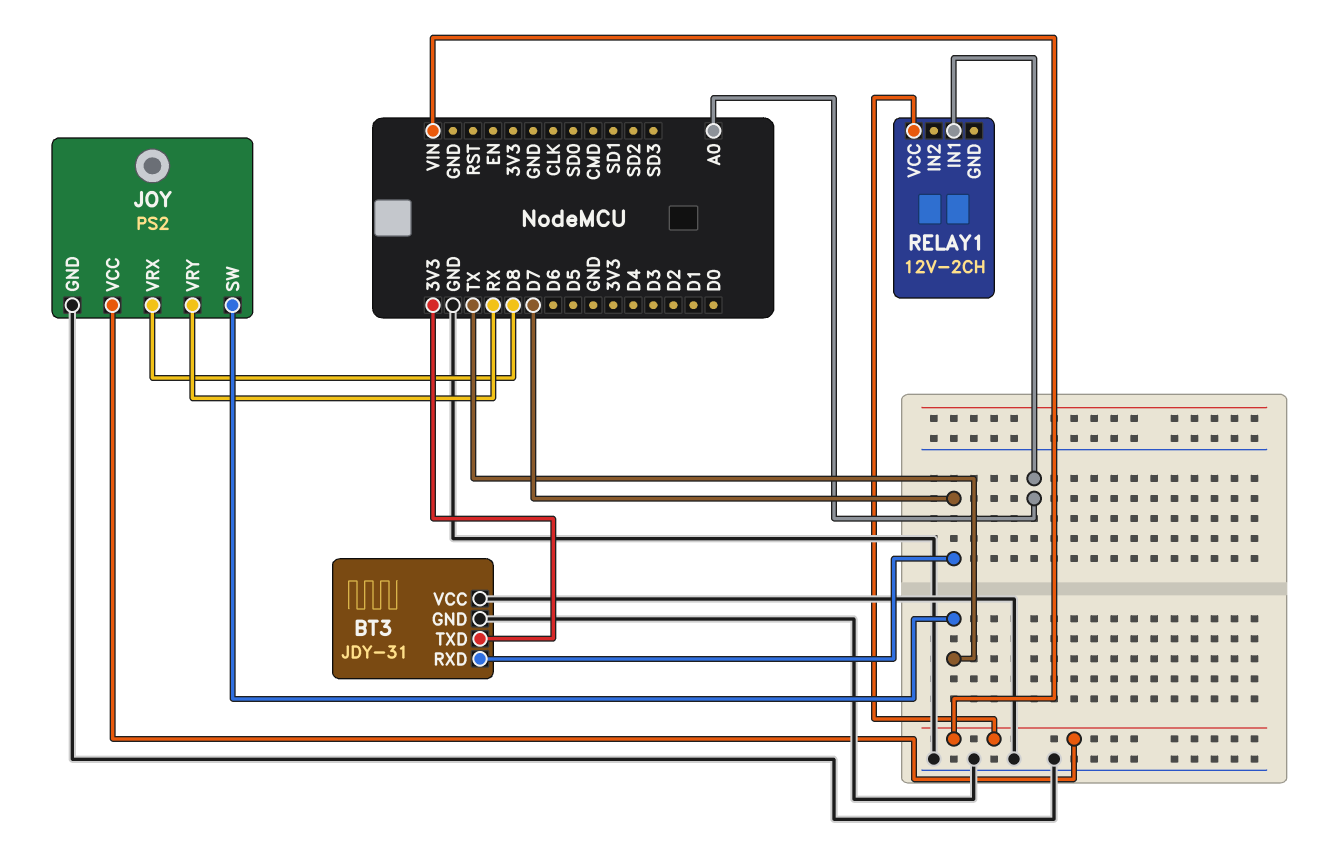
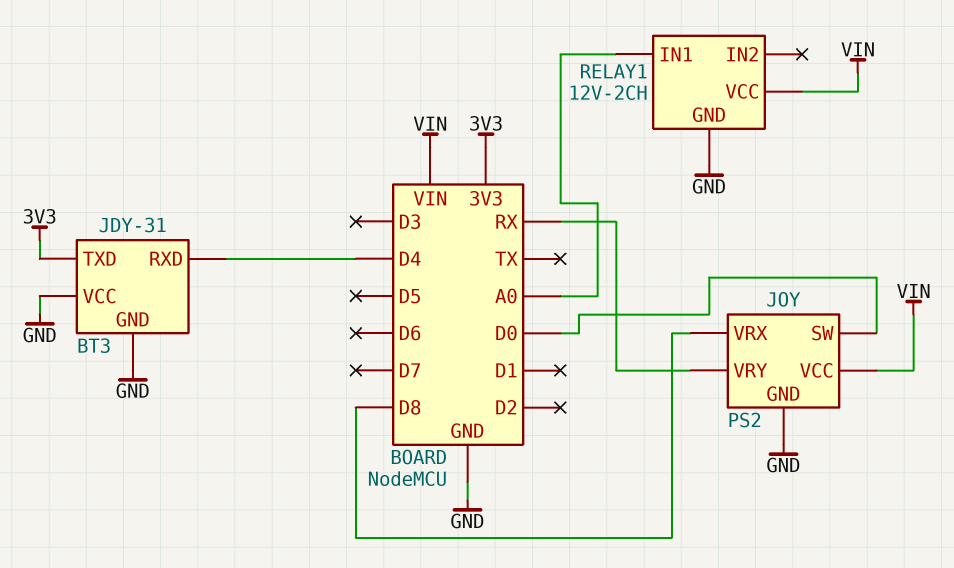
BT3 pin RXD: D7 -> D4
JOY pin SW: TX -> D0
RELAY1 pin GND: none -> GND

